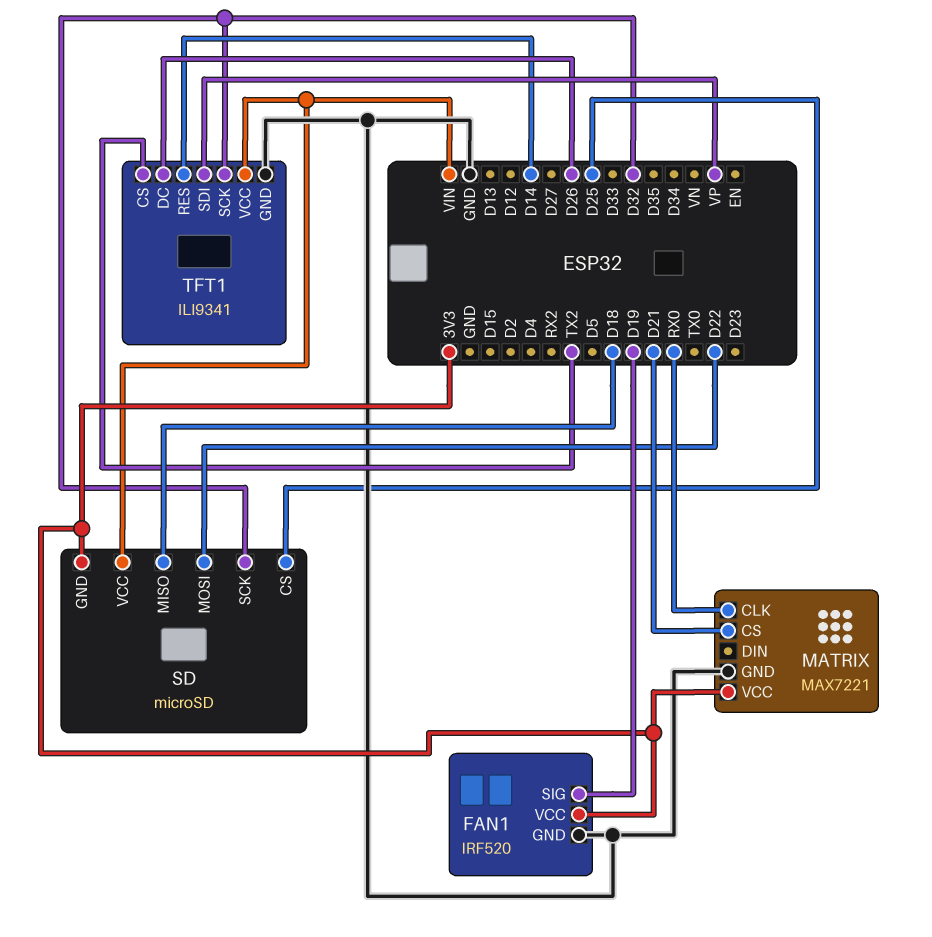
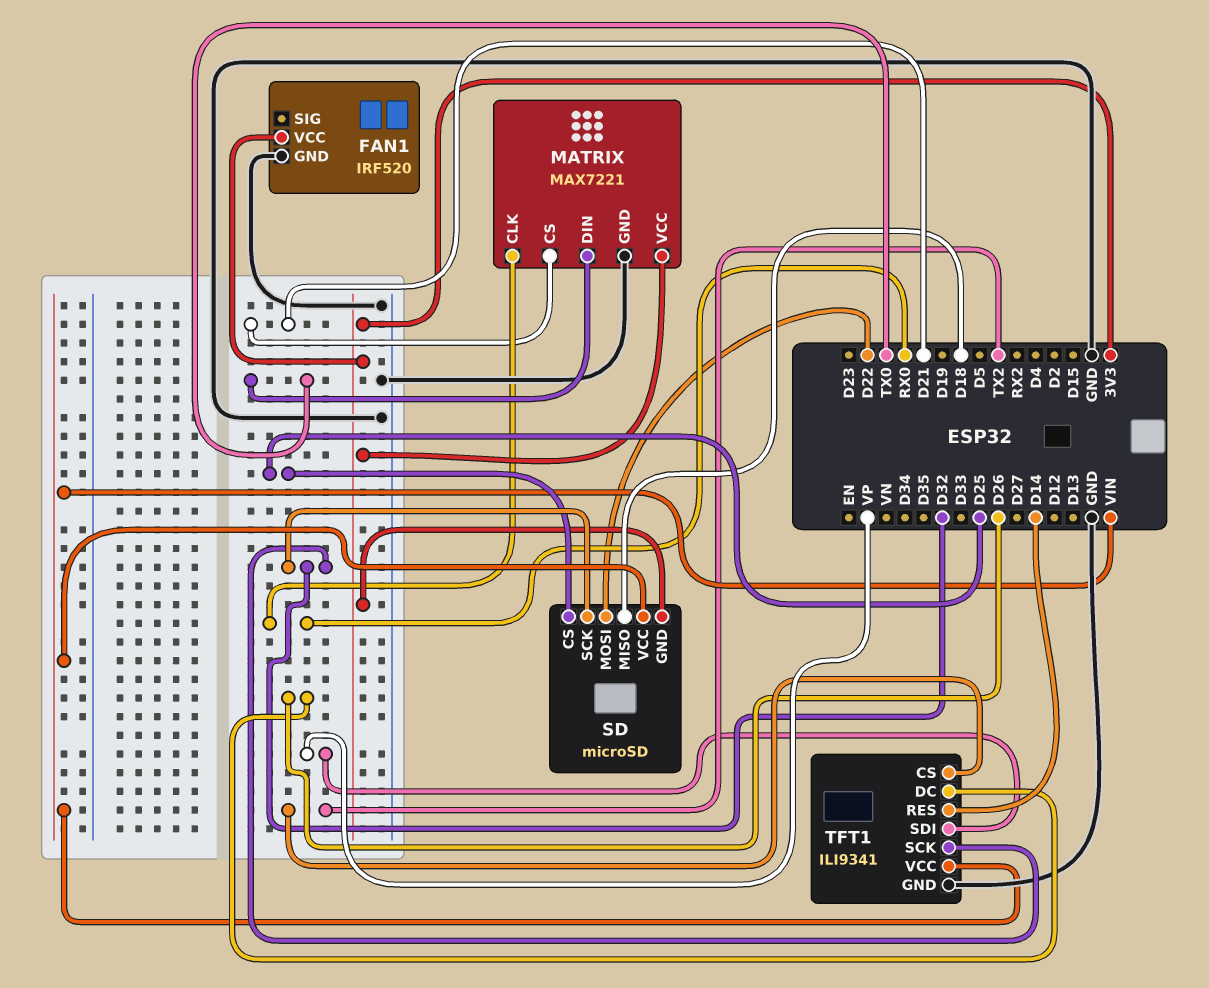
FAN1 pin SIG: D19 -> none
MATRIX pin DIN: none -> TX0

